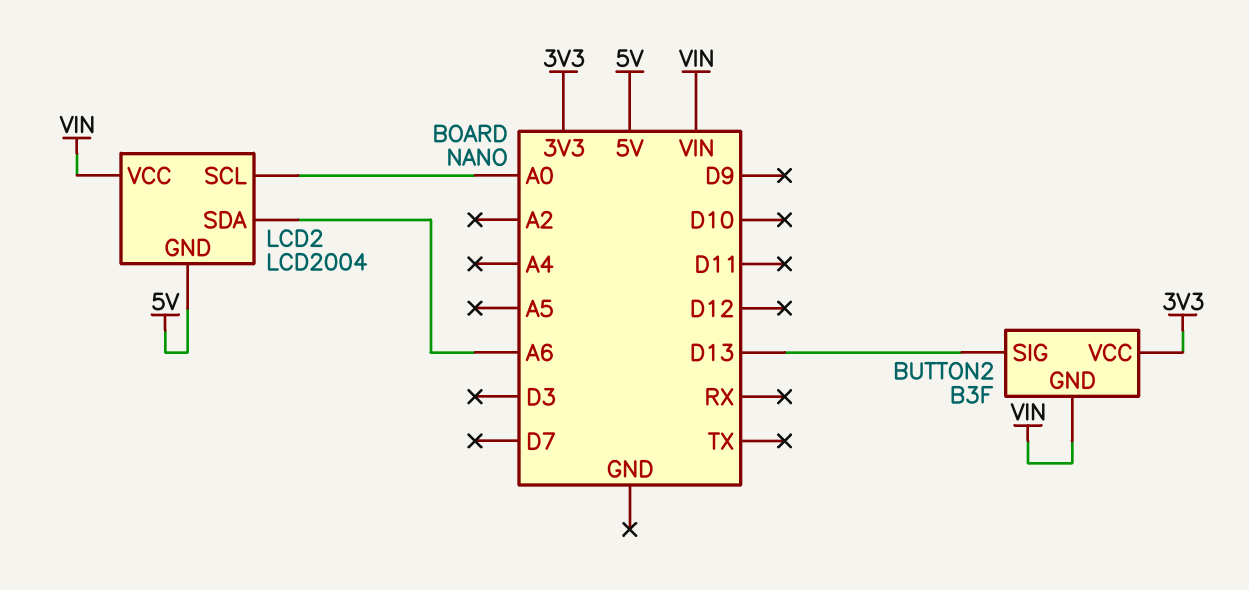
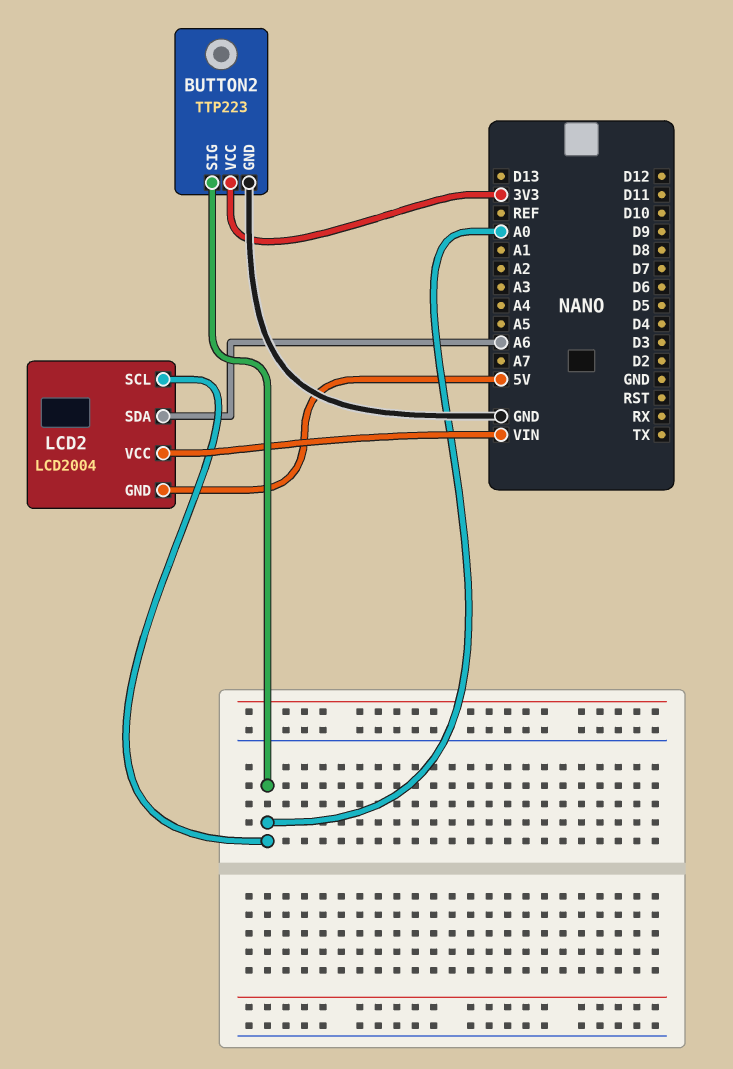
BUTTON2: B3F -> TTP223
BUTTON2 pin GND: VIN -> GND
BUTTON2 pin SIG: D13 -> A0

